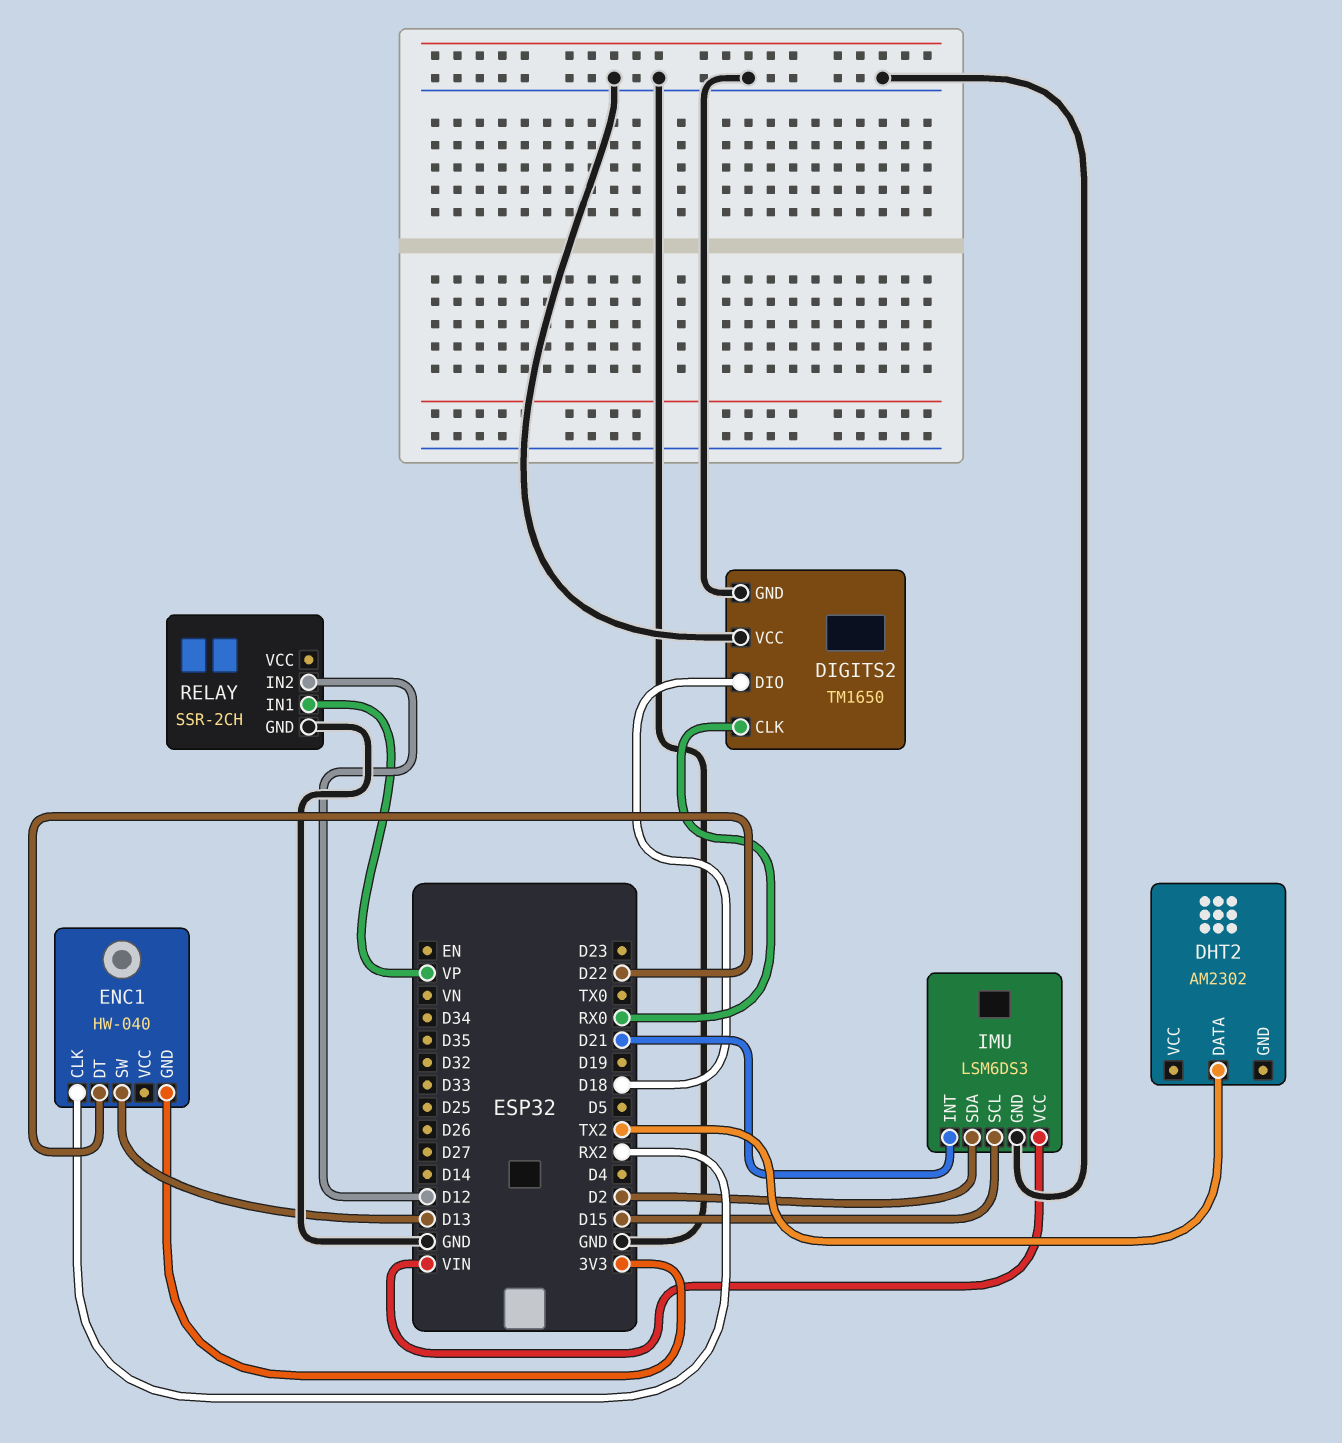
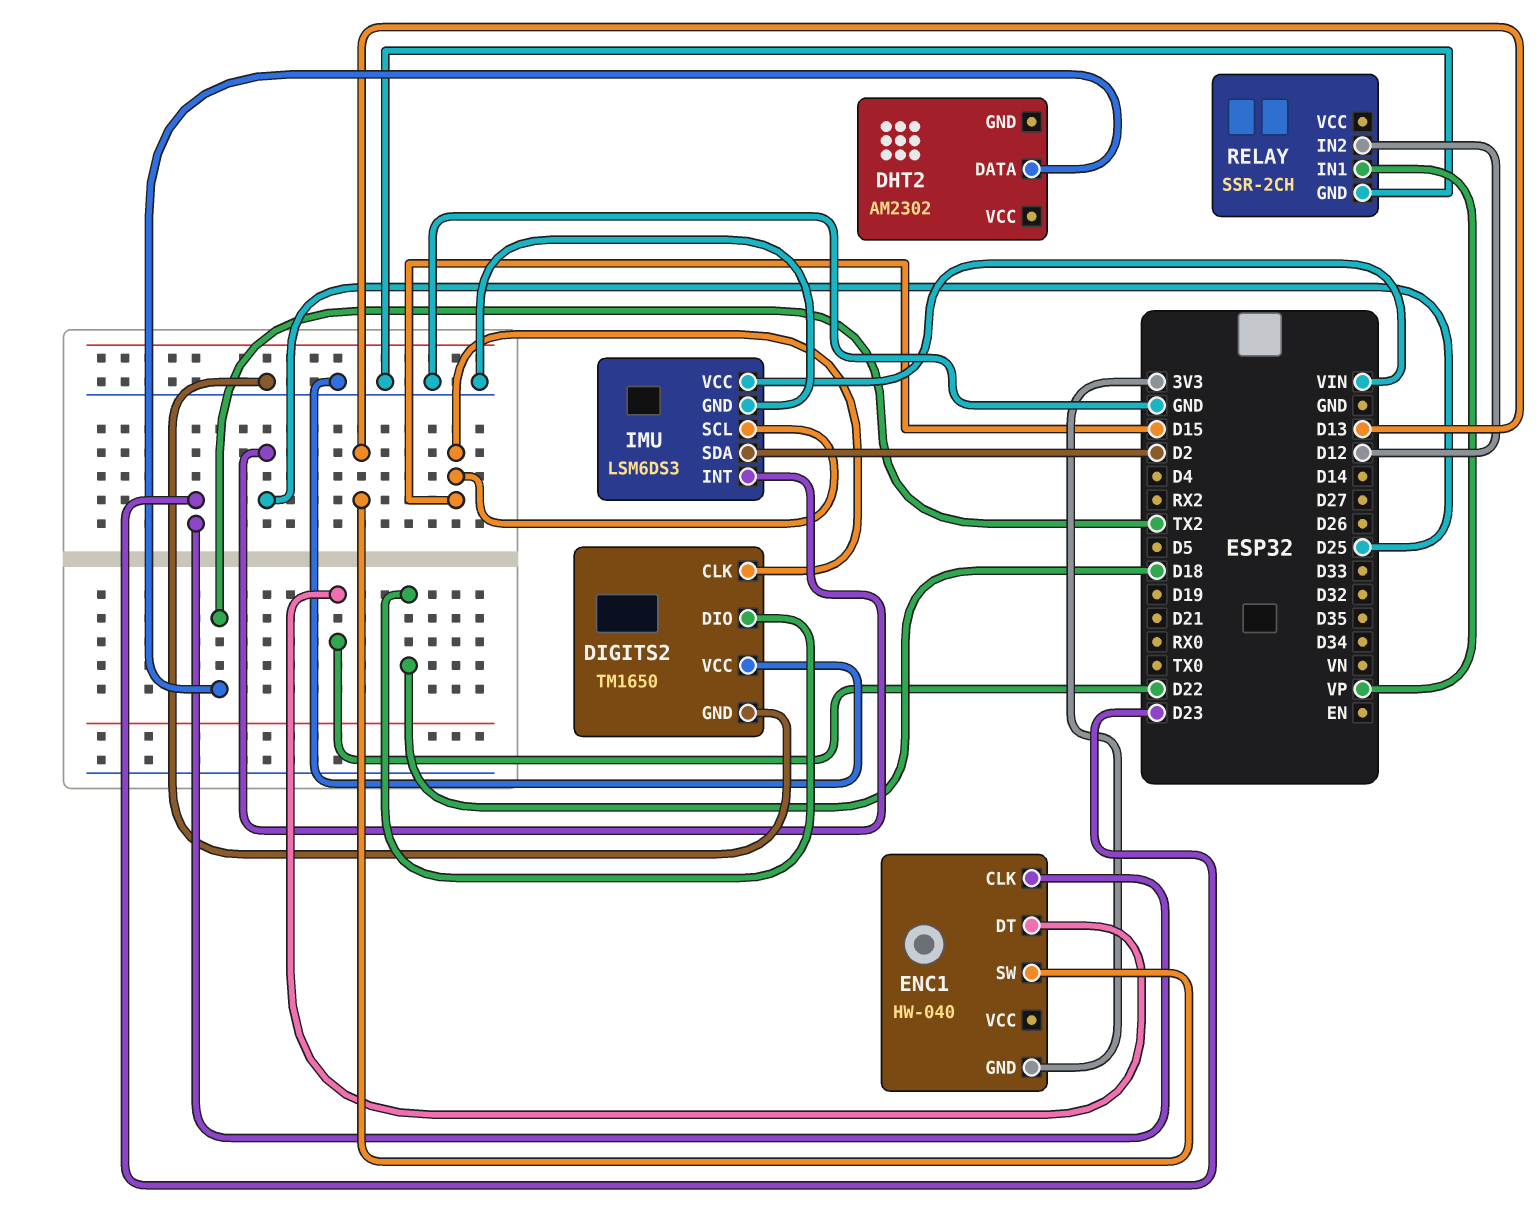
DIGITS2 pin CLK: RX0 -> D15
ENC1 pin CLK: RX2 -> D23
IMU pin INT: D21 -> D25

